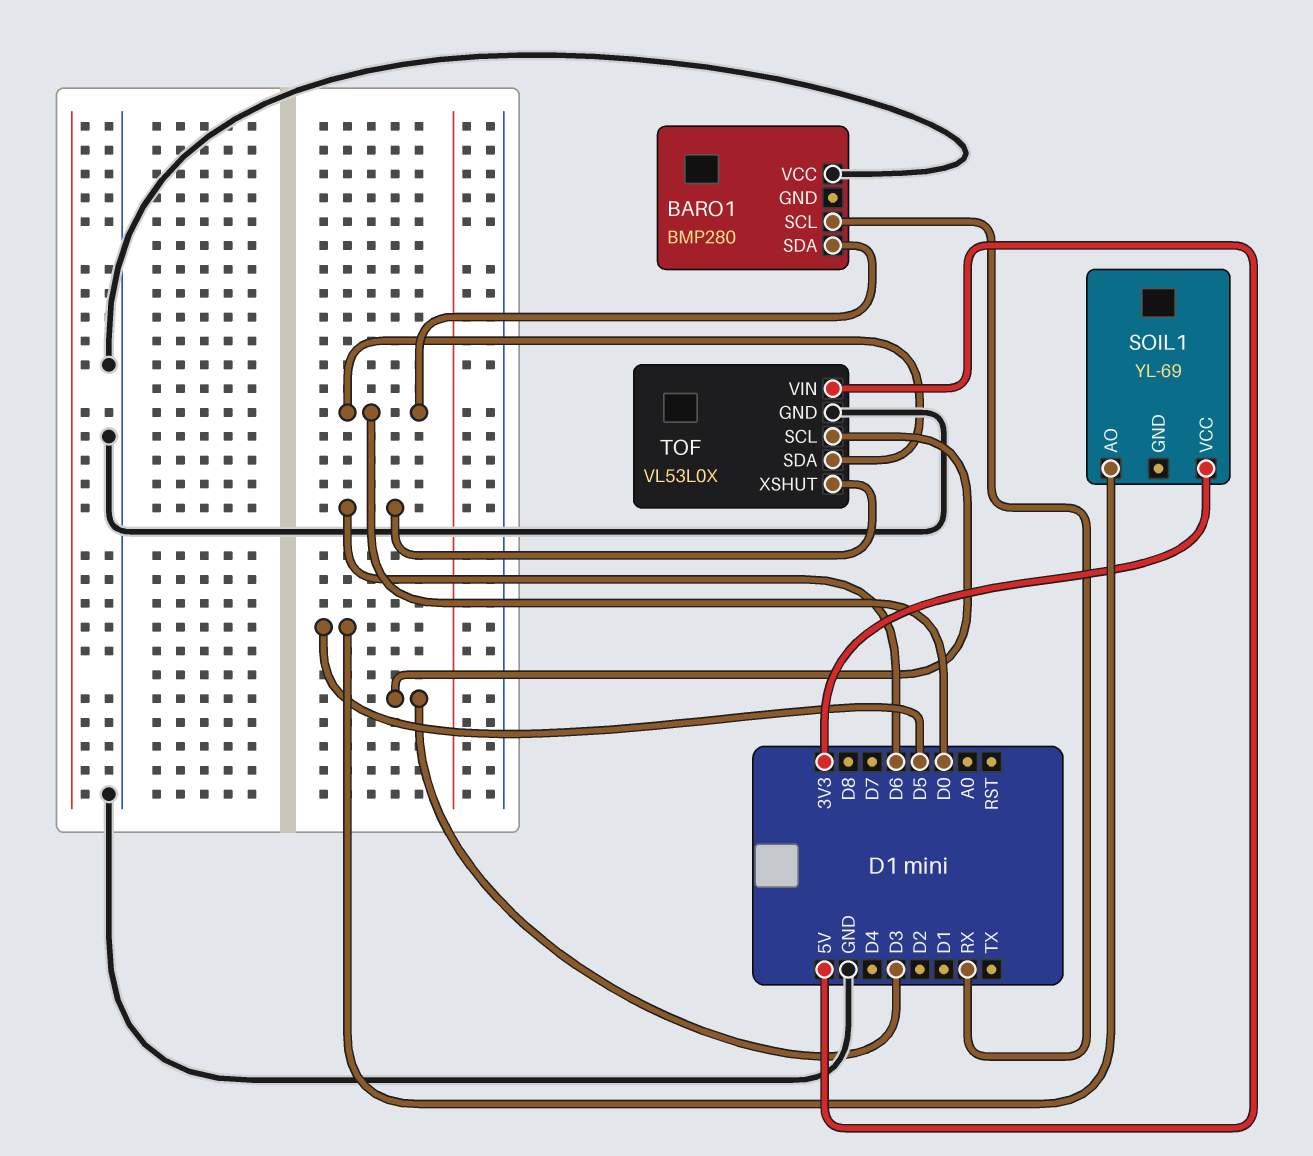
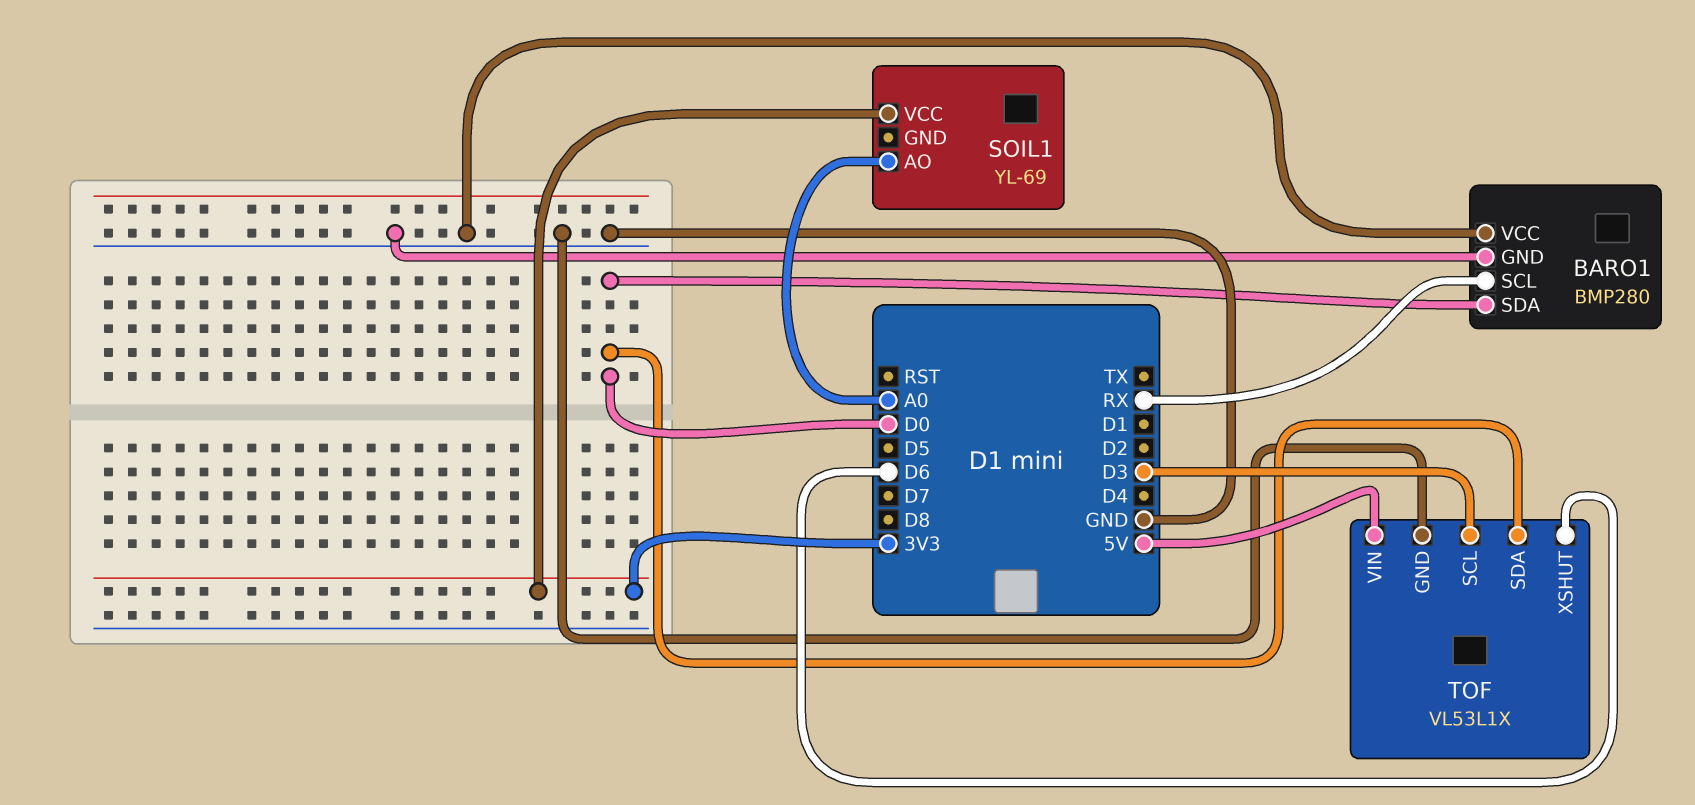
BARO1 pin GND: none -> GND
SOIL1 pin AO: D5 -> A0
TOF: VL53L0X -> VL53L1X

